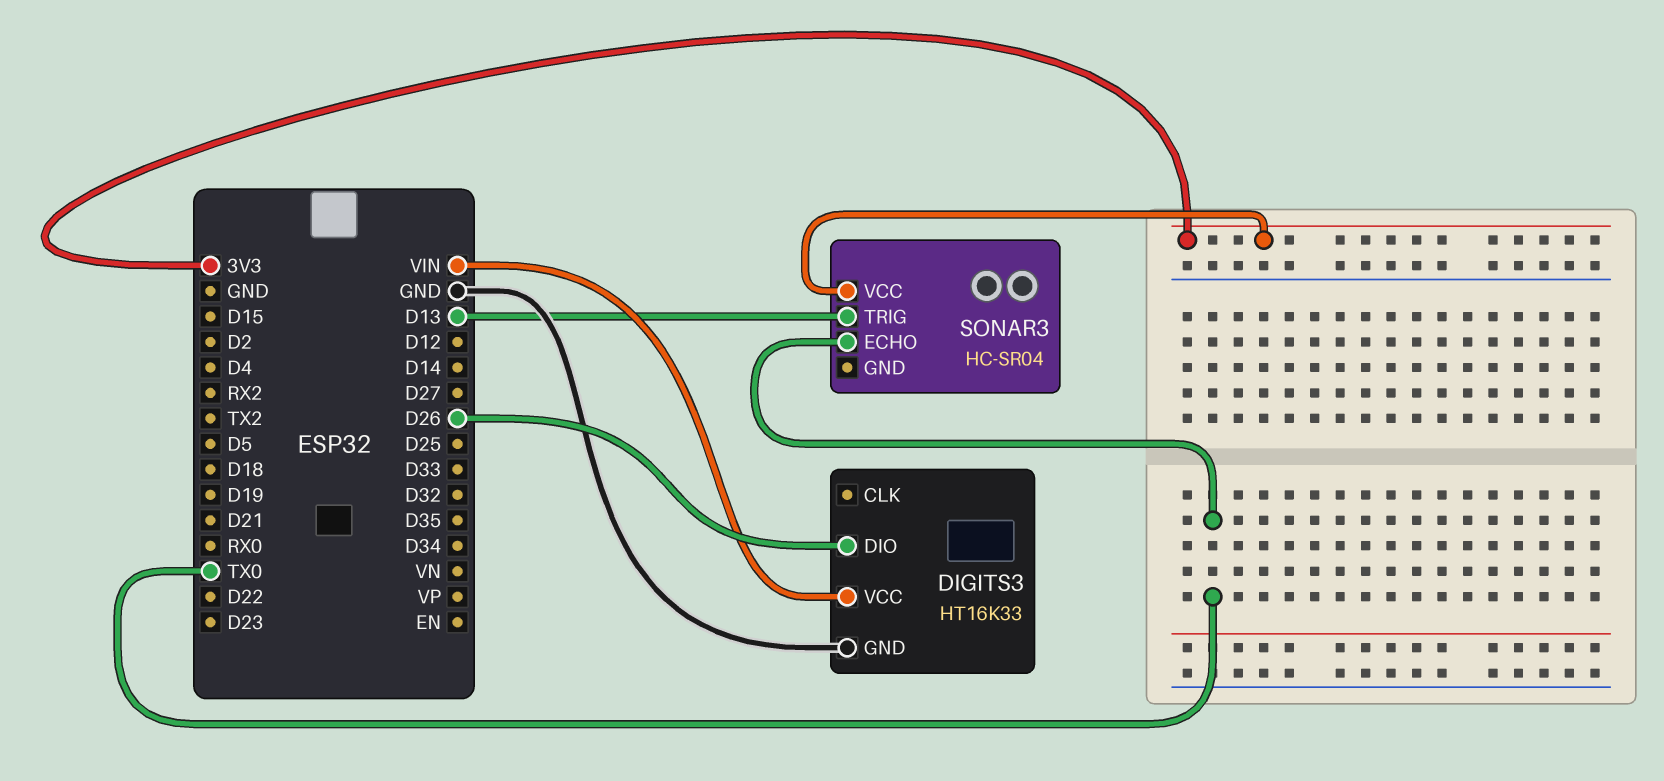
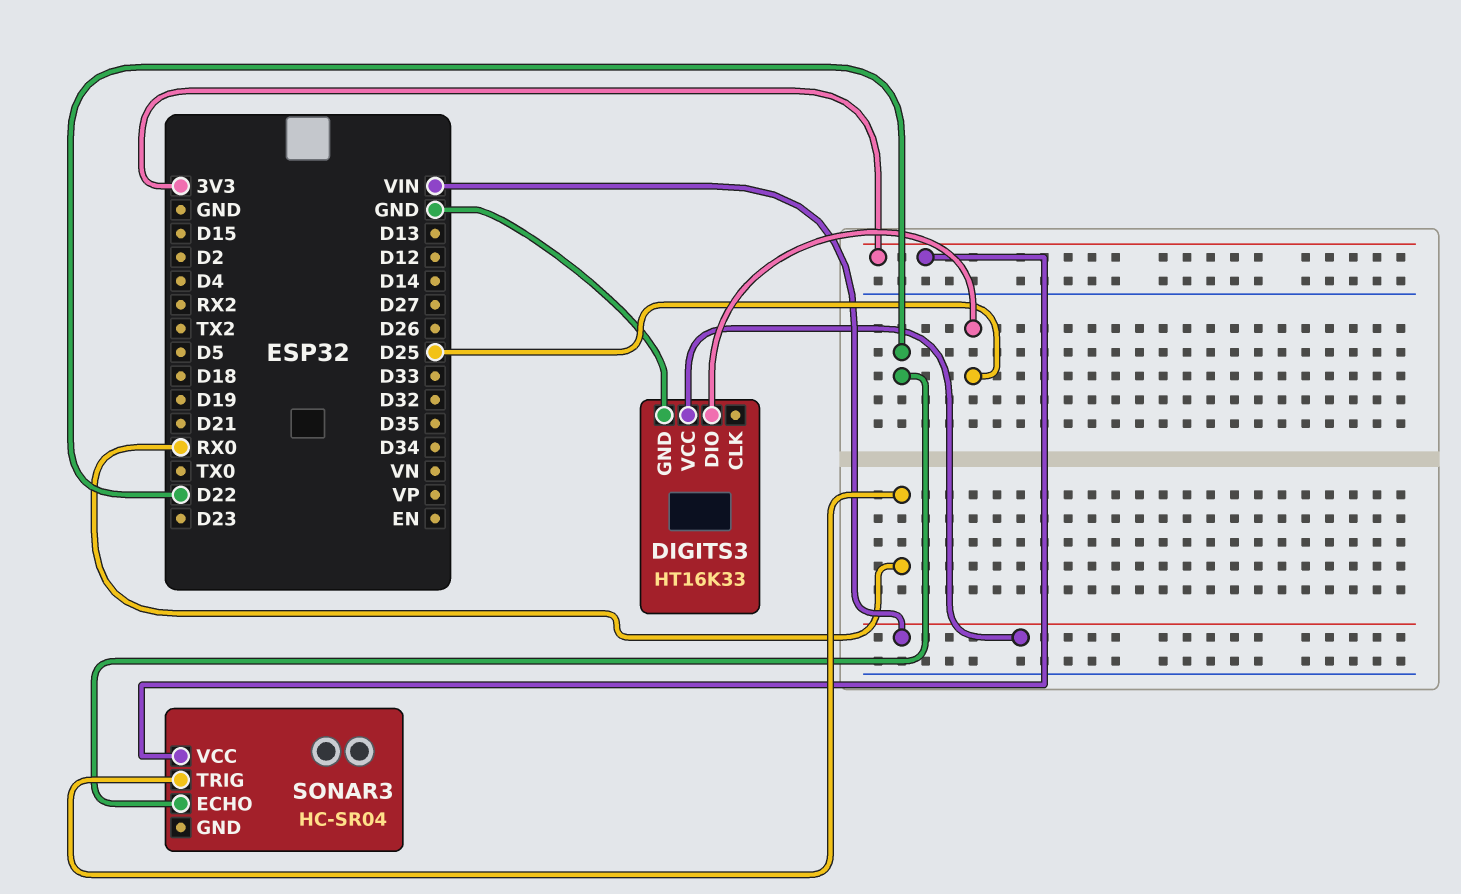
DIGITS3 pin DIO: D26 -> D25
SONAR3 pin ECHO: TX0 -> D22
SONAR3 pin TRIG: D13 -> RX0

